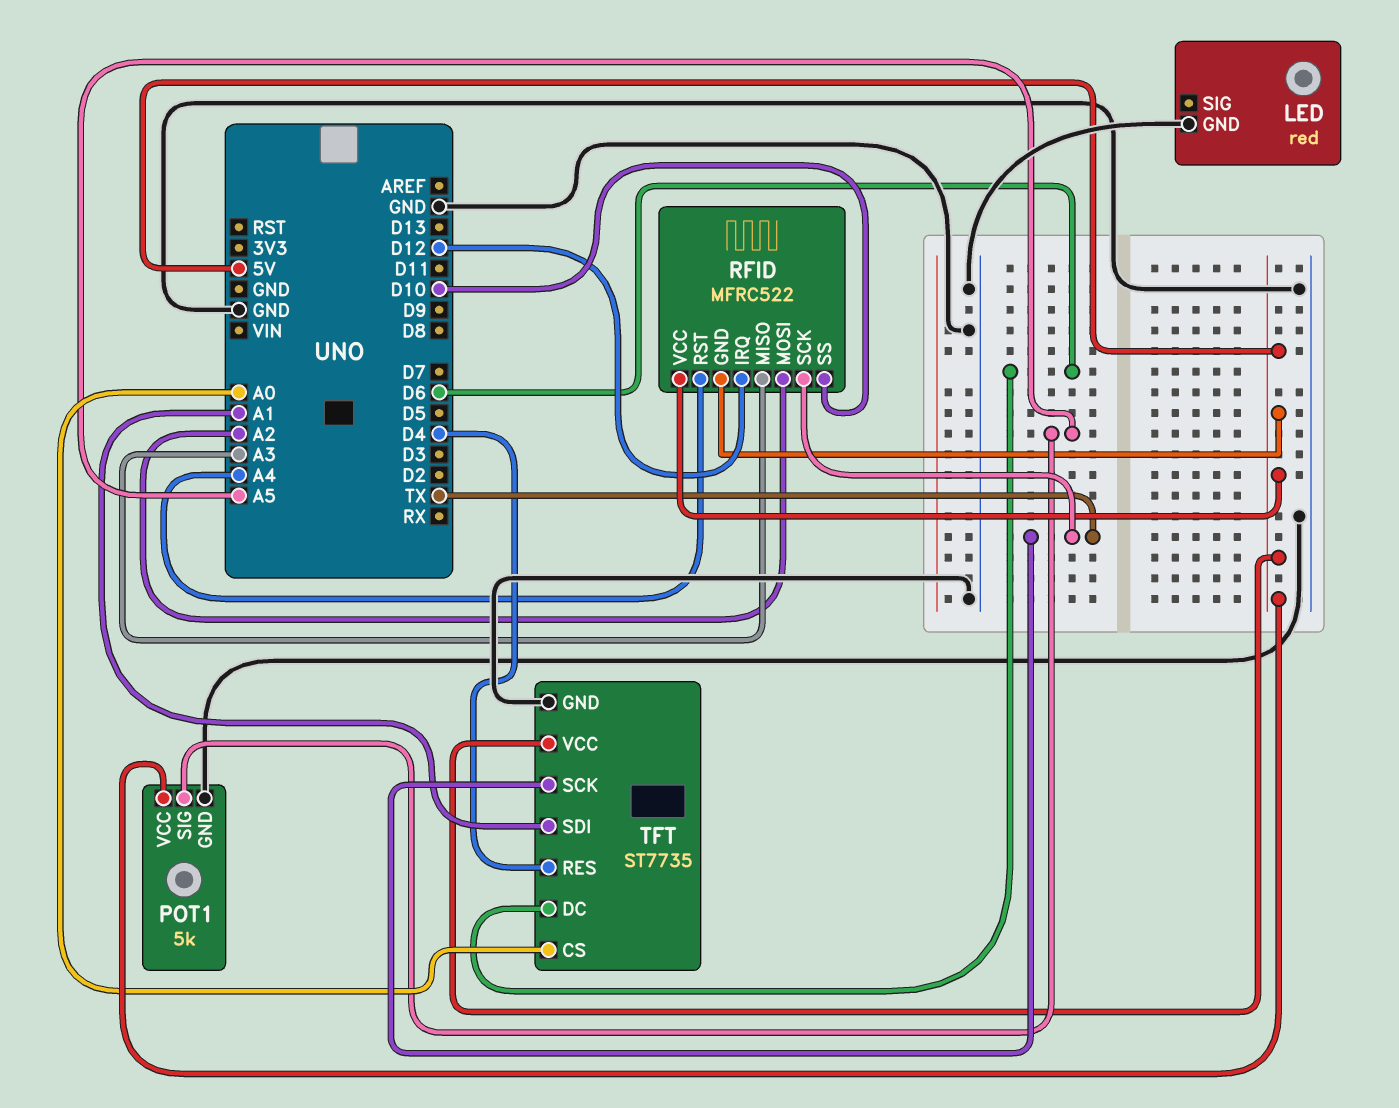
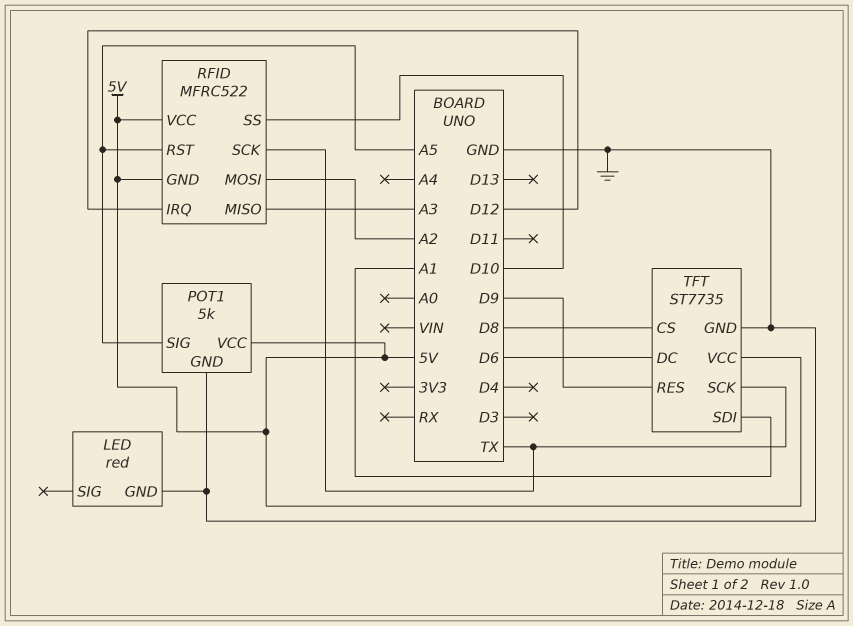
RFID pin RST: A4 -> A5
TFT pin CS: A0 -> D8
TFT pin RES: D4 -> D9

